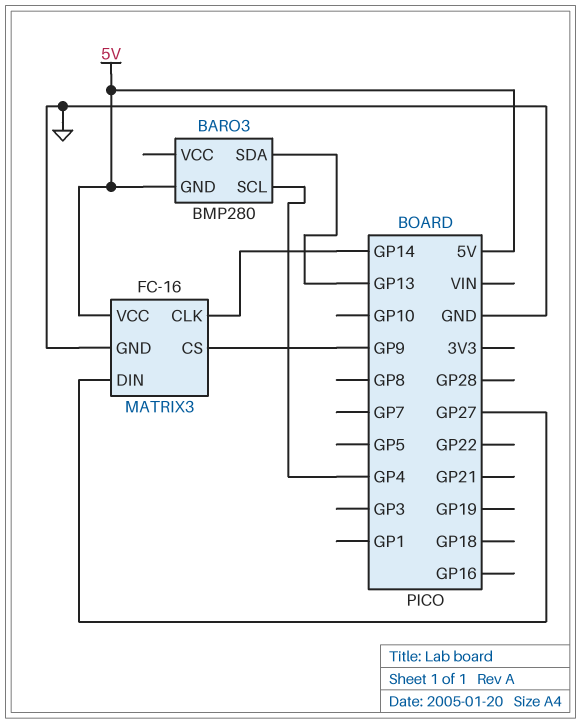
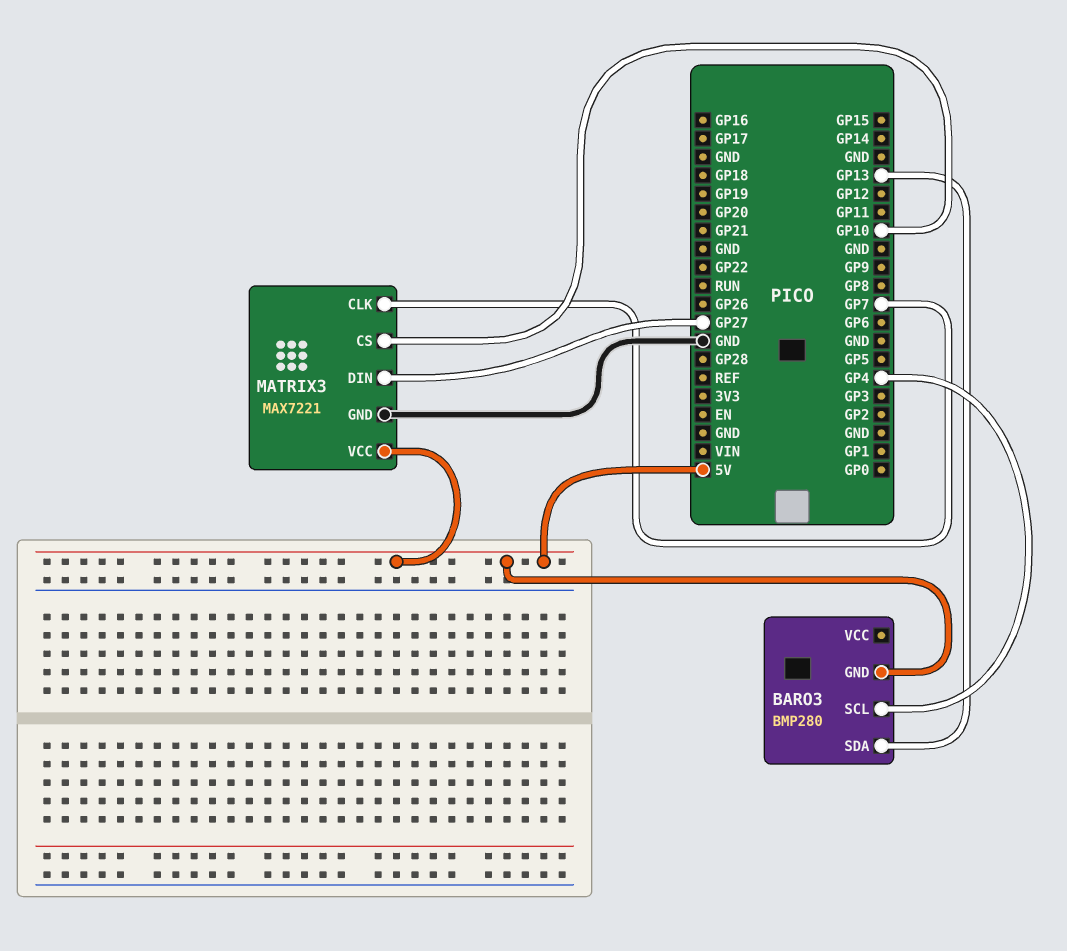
MATRIX3: FC-16 -> MAX7221
MATRIX3 pin CLK: GP14 -> GP7
MATRIX3 pin CS: GP9 -> GP10

